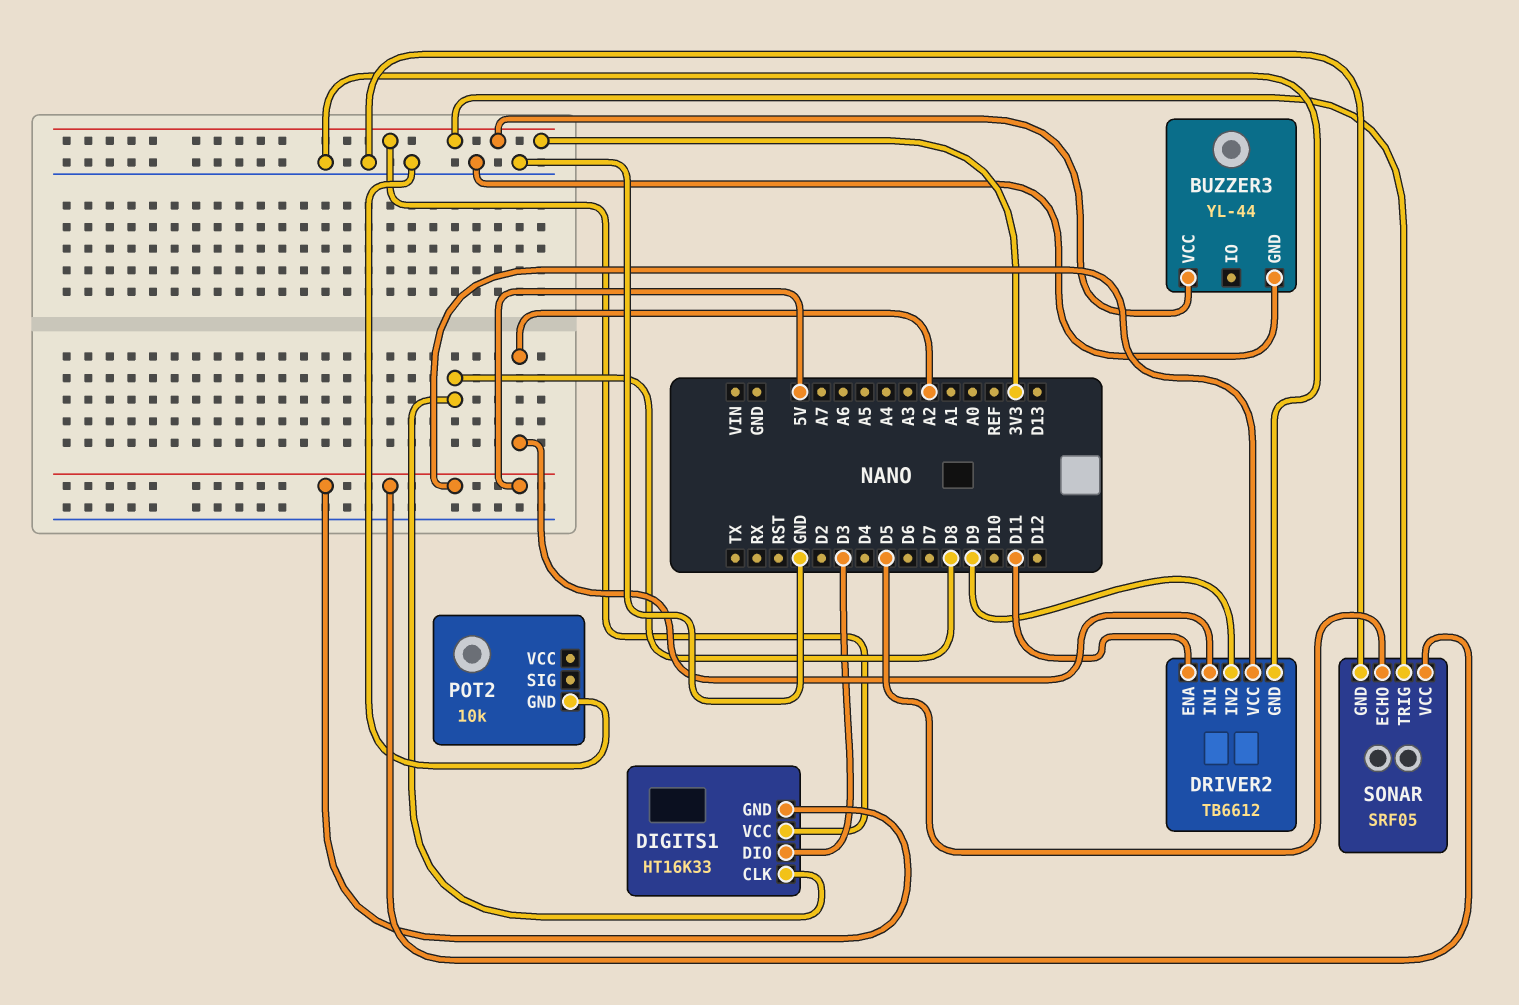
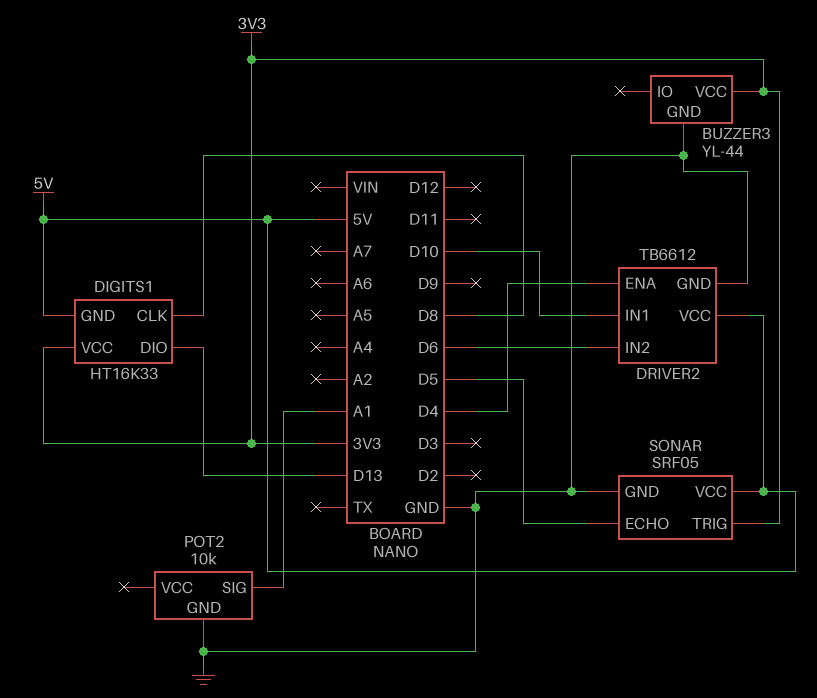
DIGITS1 pin DIO: D3 -> D13
DRIVER2 pin ENA: D11 -> D4
DRIVER2 pin IN1: A2 -> D10
DRIVER2 pin IN2: D9 -> D6
POT2 pin SIG: none -> A1

